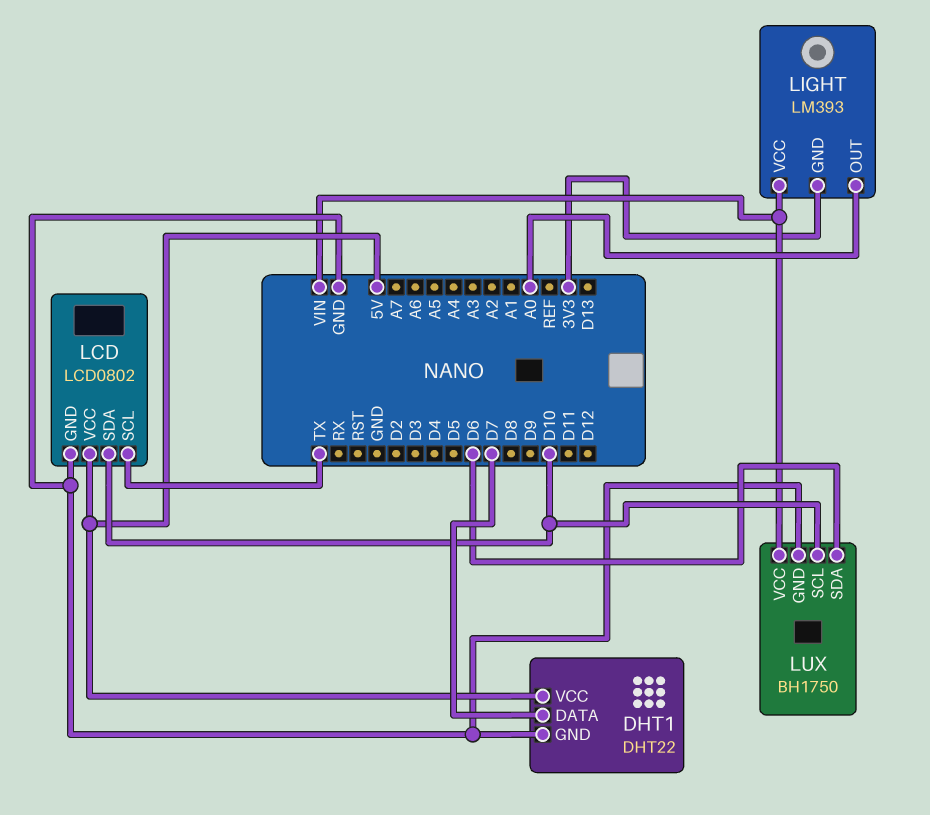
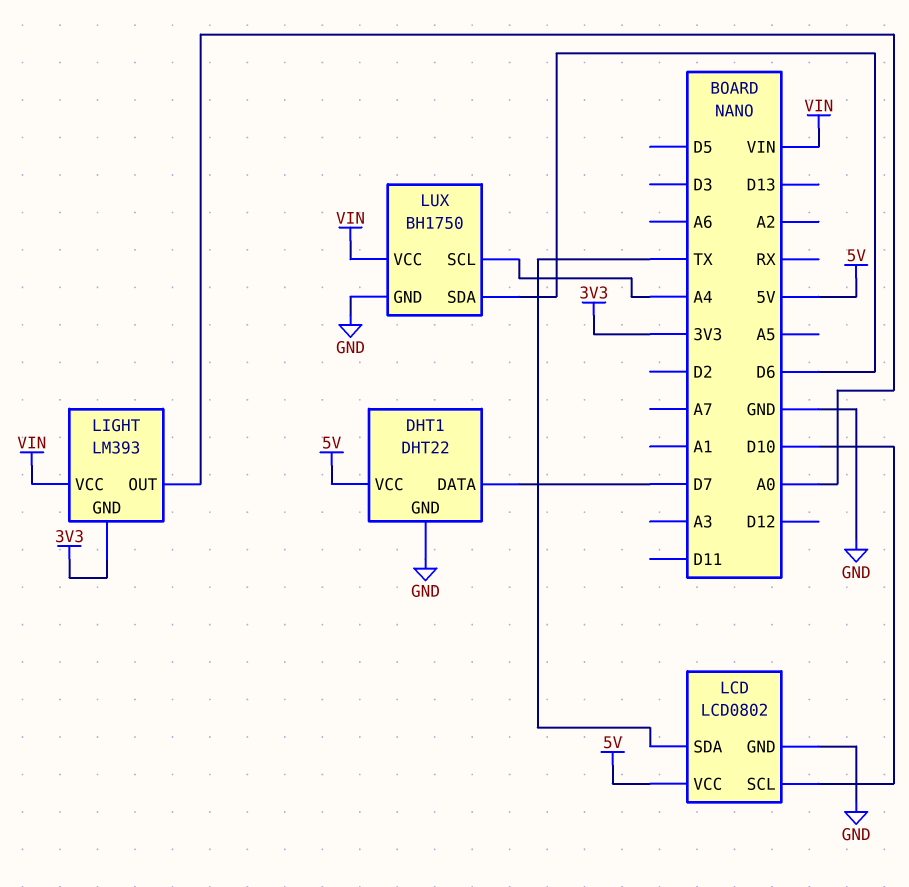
LCD pin SCL: TX -> D10
LCD pin SDA: D10 -> TX
LUX pin SCL: D10 -> A4

